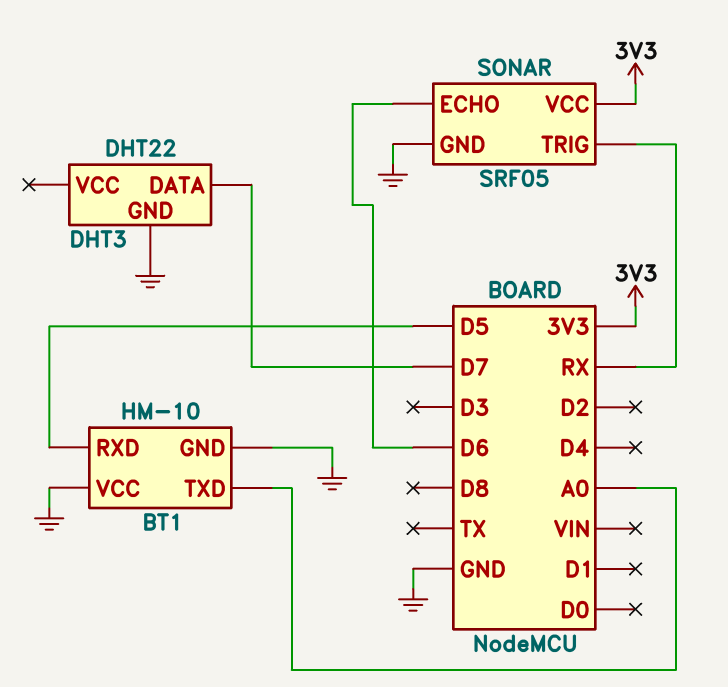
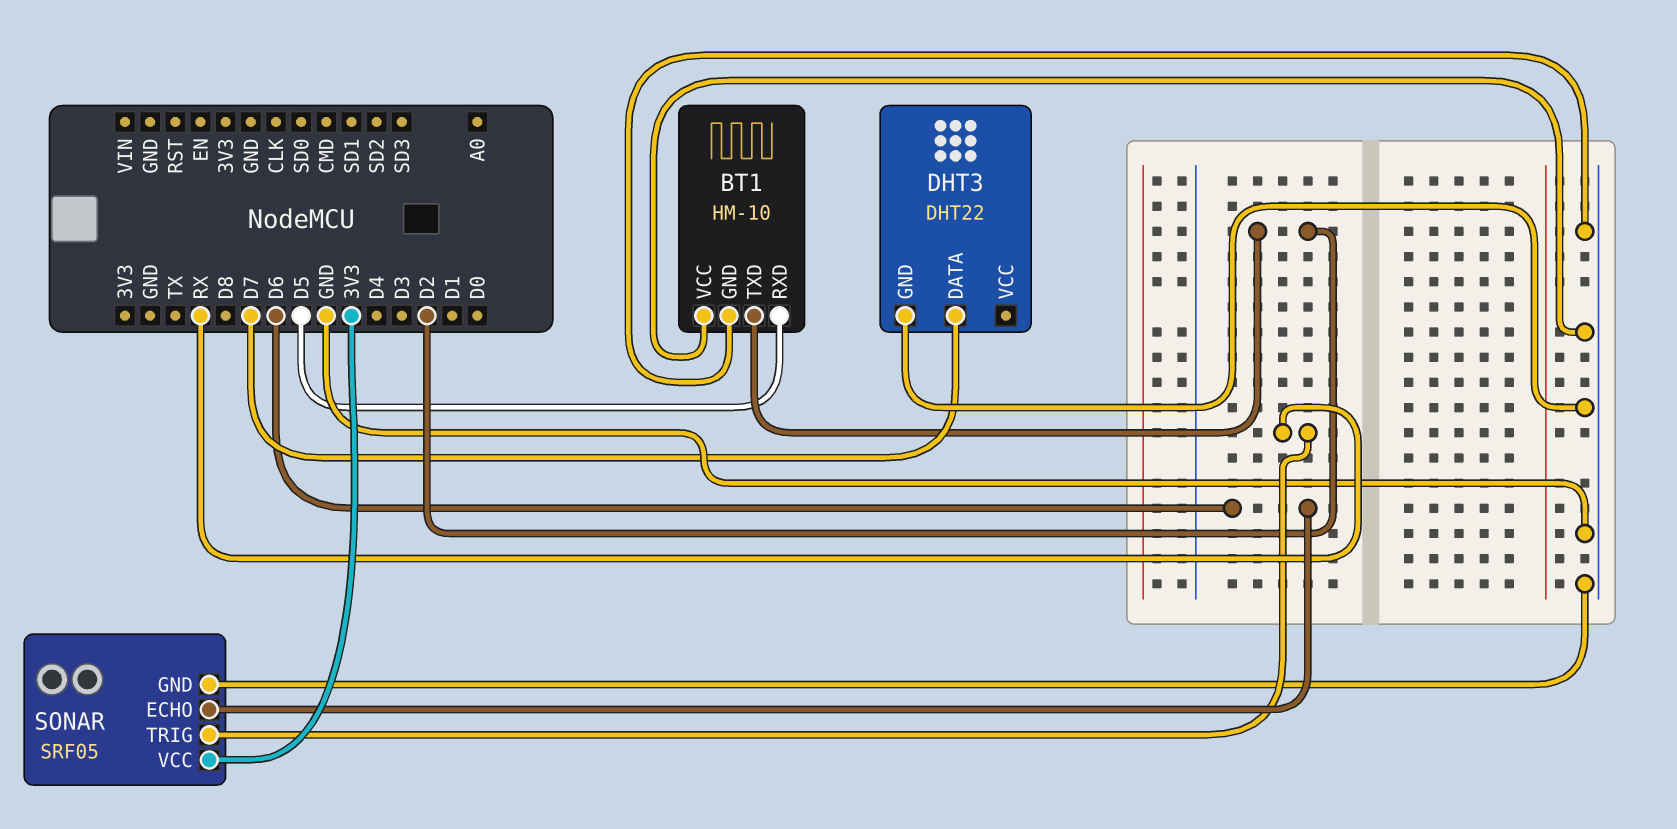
BT1 pin TXD: A0 -> D2

